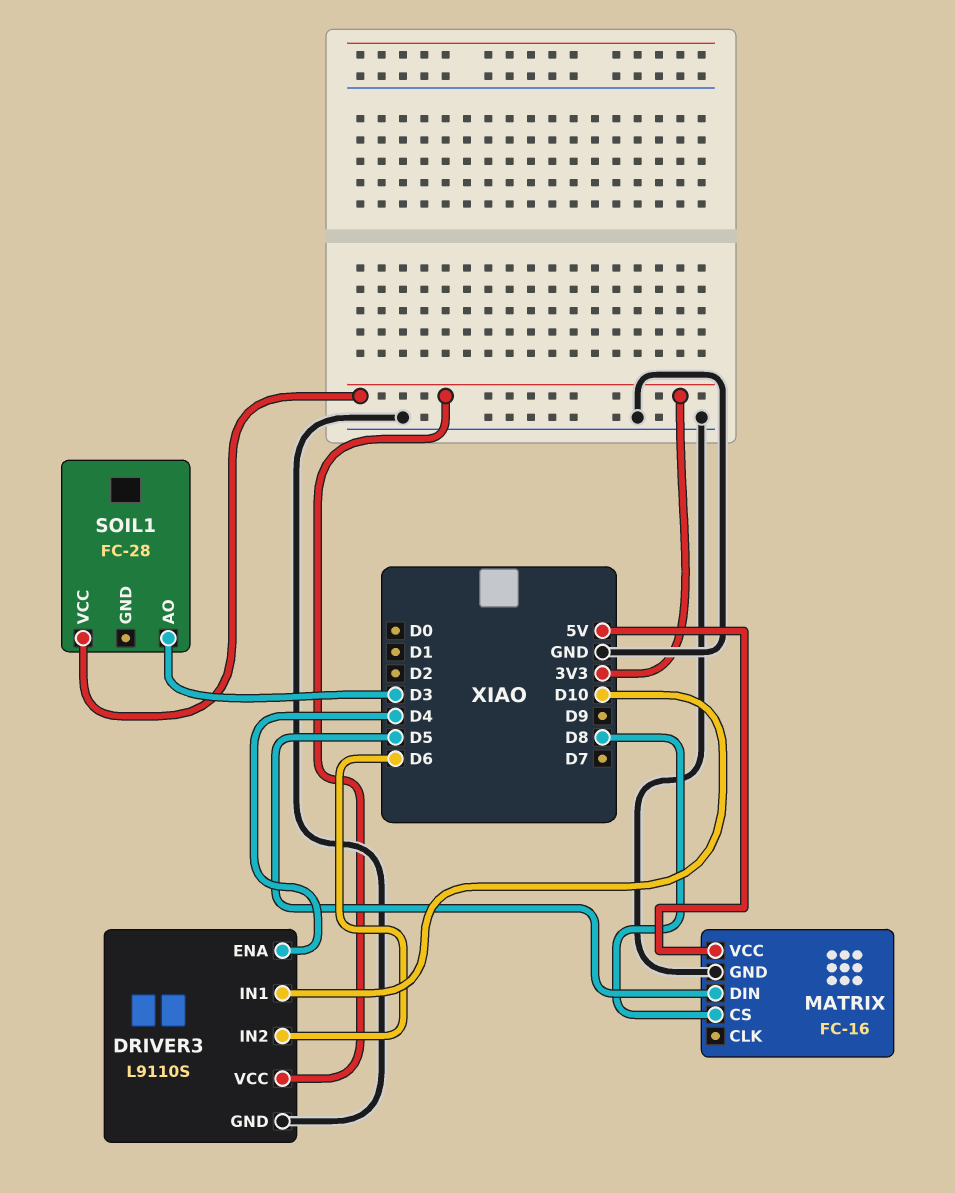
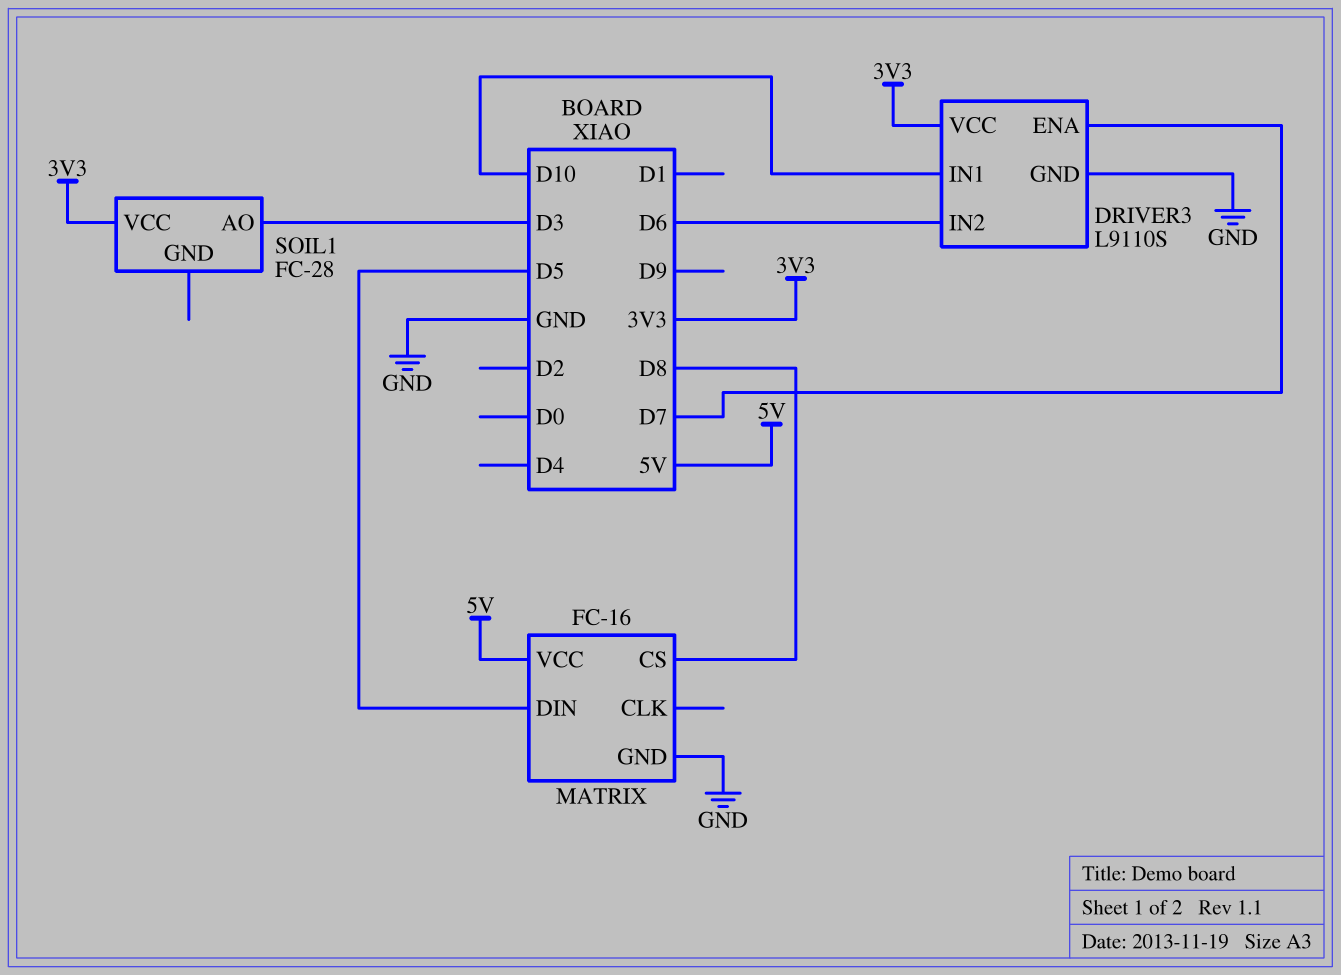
DRIVER3 pin ENA: D4 -> D7

